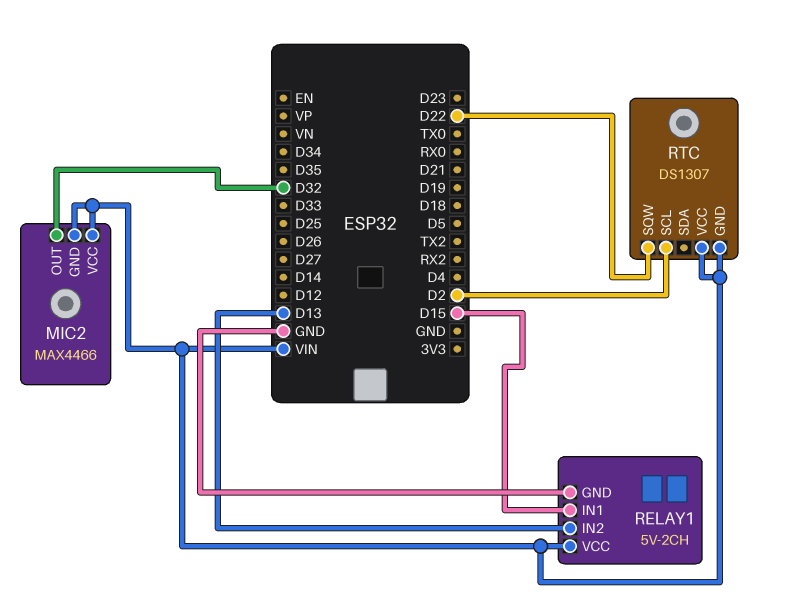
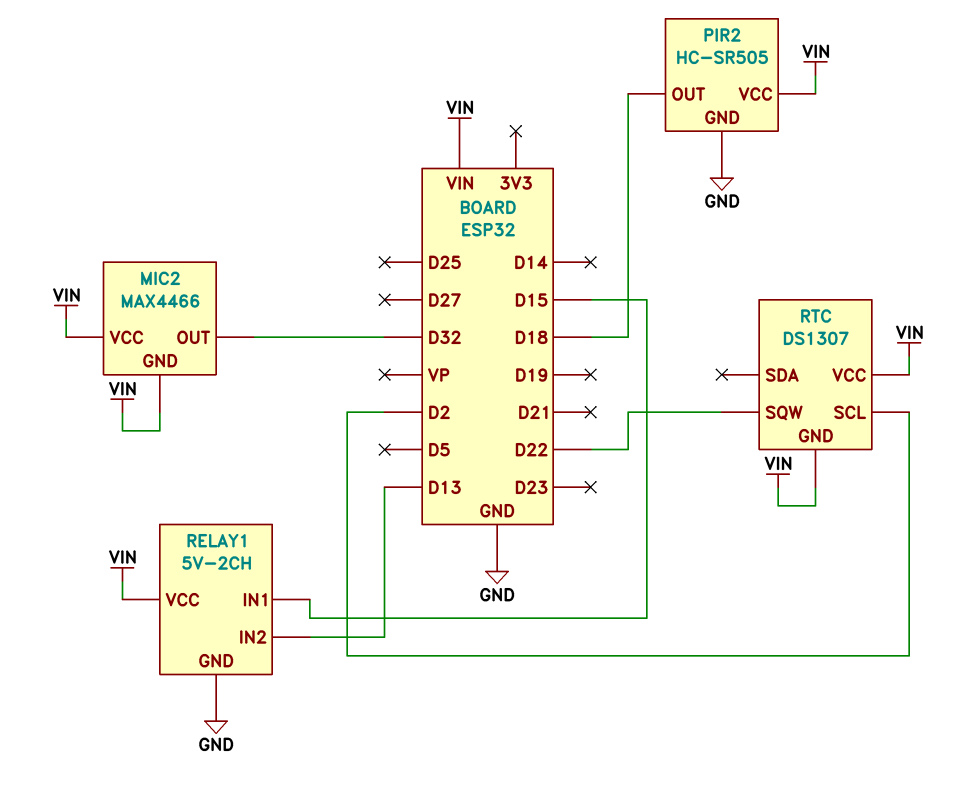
PIR2: none -> HC-SR505
PIR2 pin GND: none -> GND
PIR2 pin OUT: none -> D18
PIR2 pin VCC: none -> VIN

